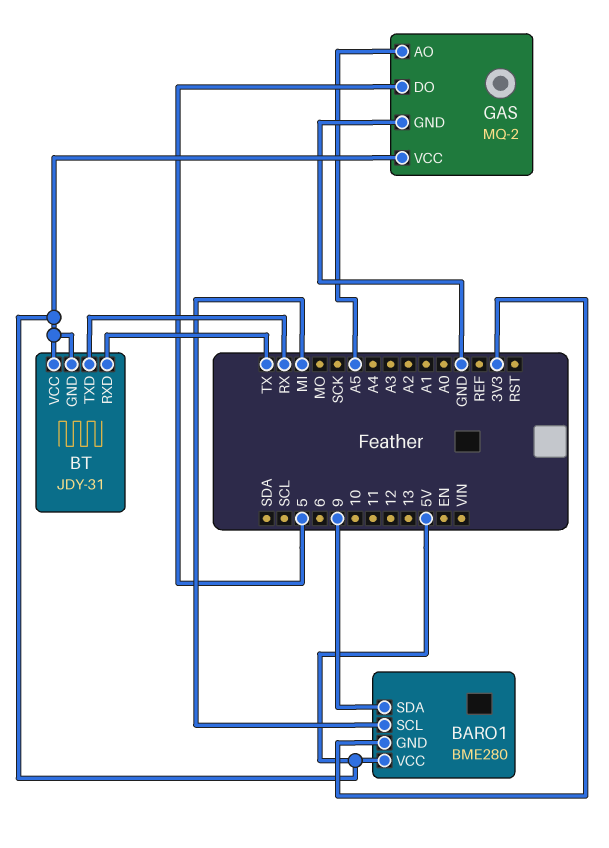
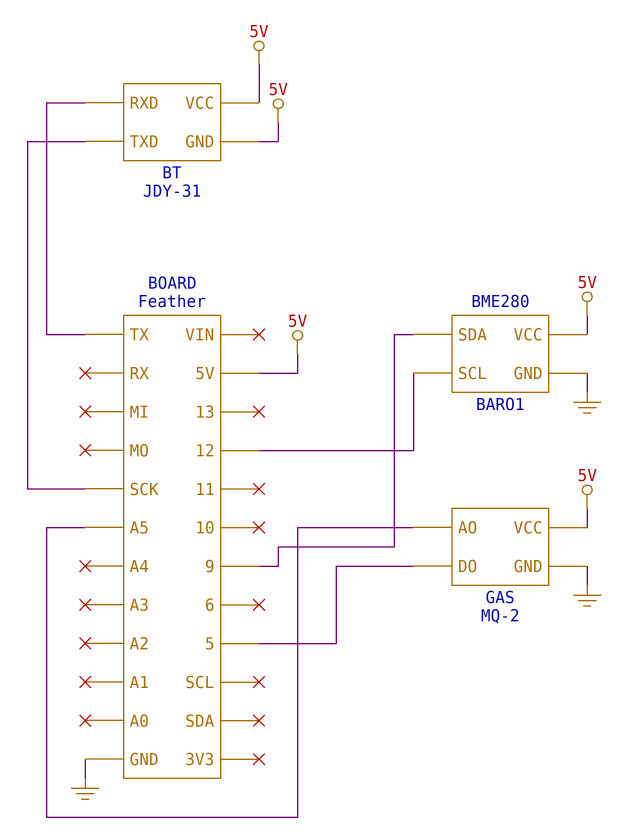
BARO1 pin GND: 3V3 -> GND
BARO1 pin SCL: MI -> 12
BT pin TXD: RX -> SCK

